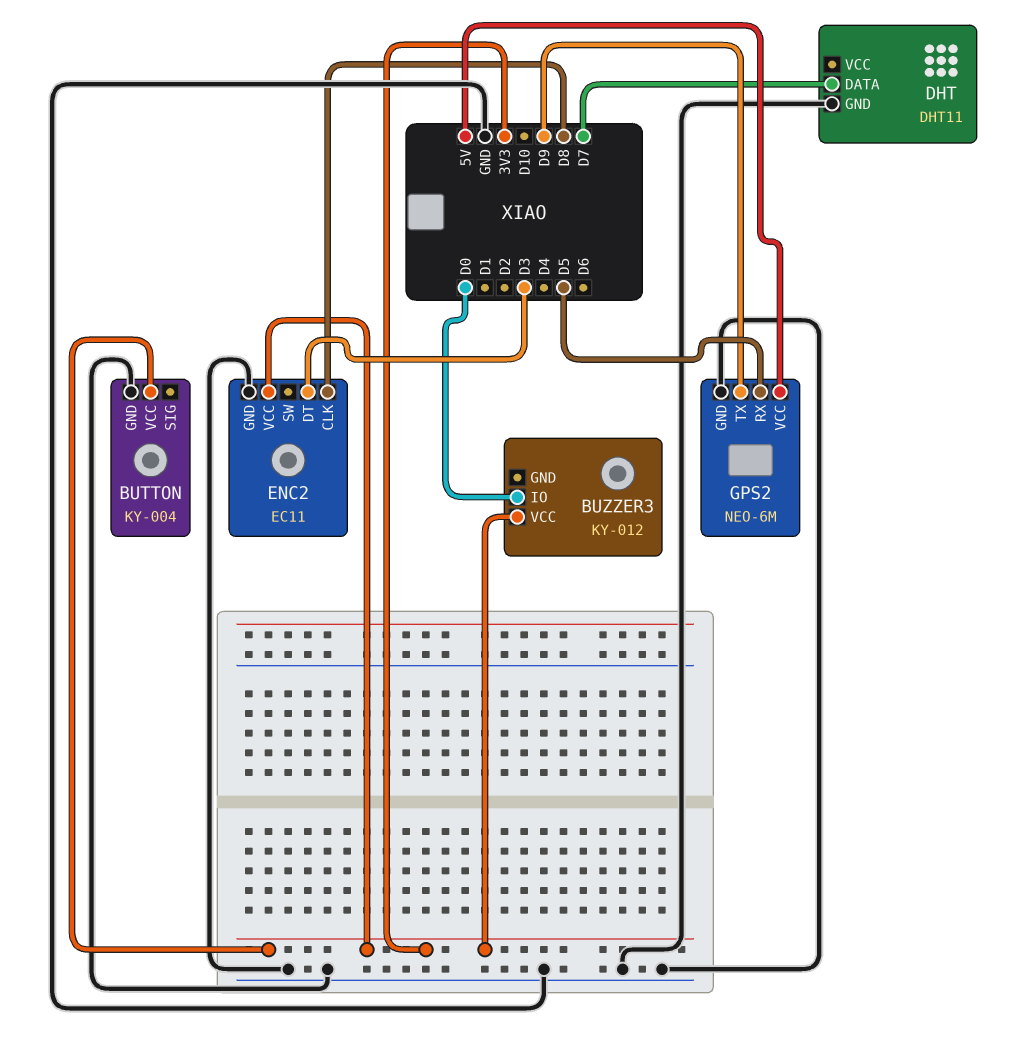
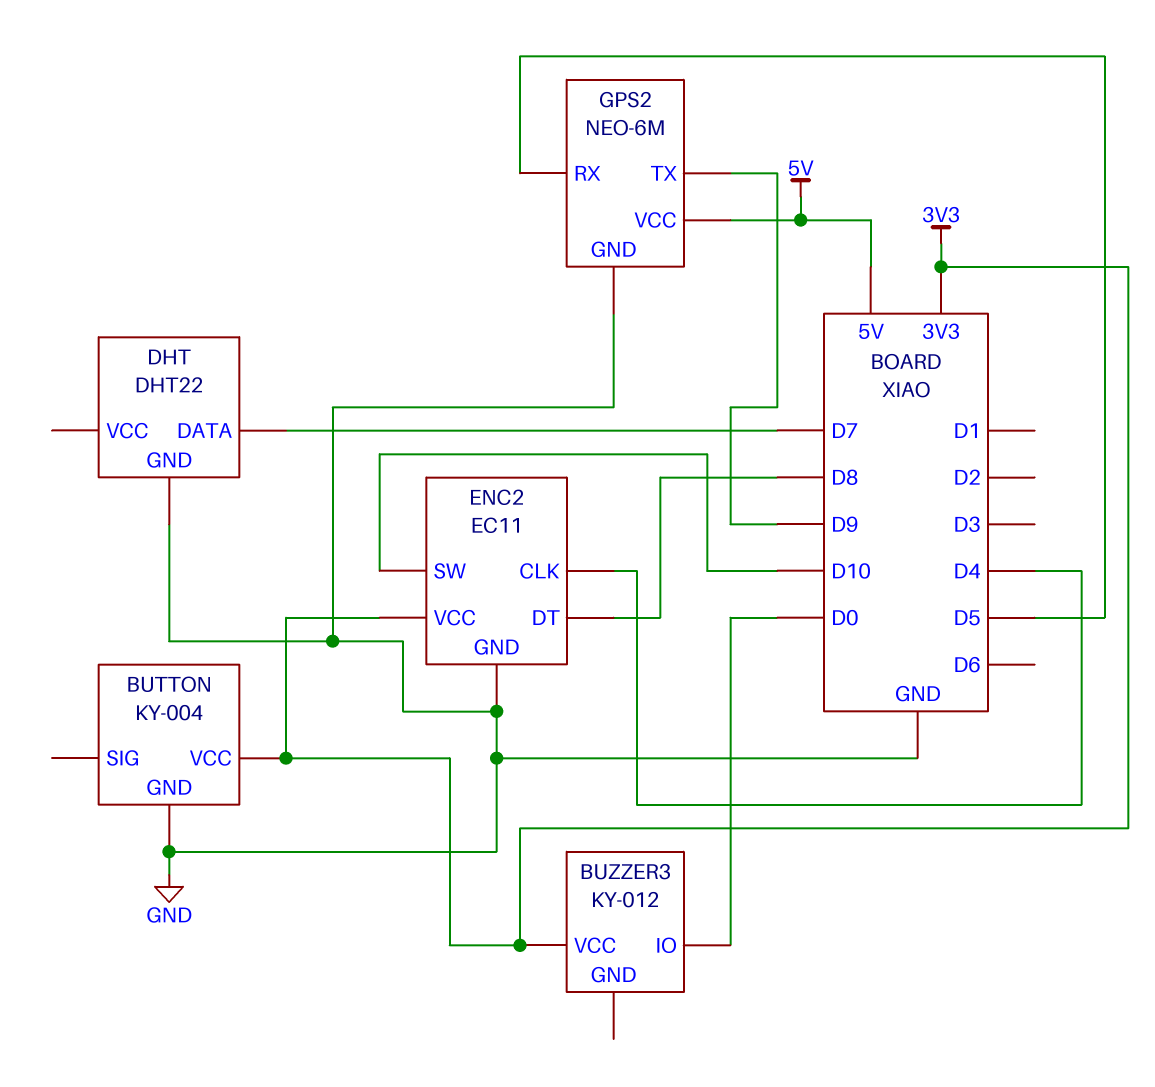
DHT: DHT11 -> DHT22
ENC2 pin CLK: D8 -> D4
ENC2 pin DT: D3 -> D8
ENC2 pin SW: none -> D10

